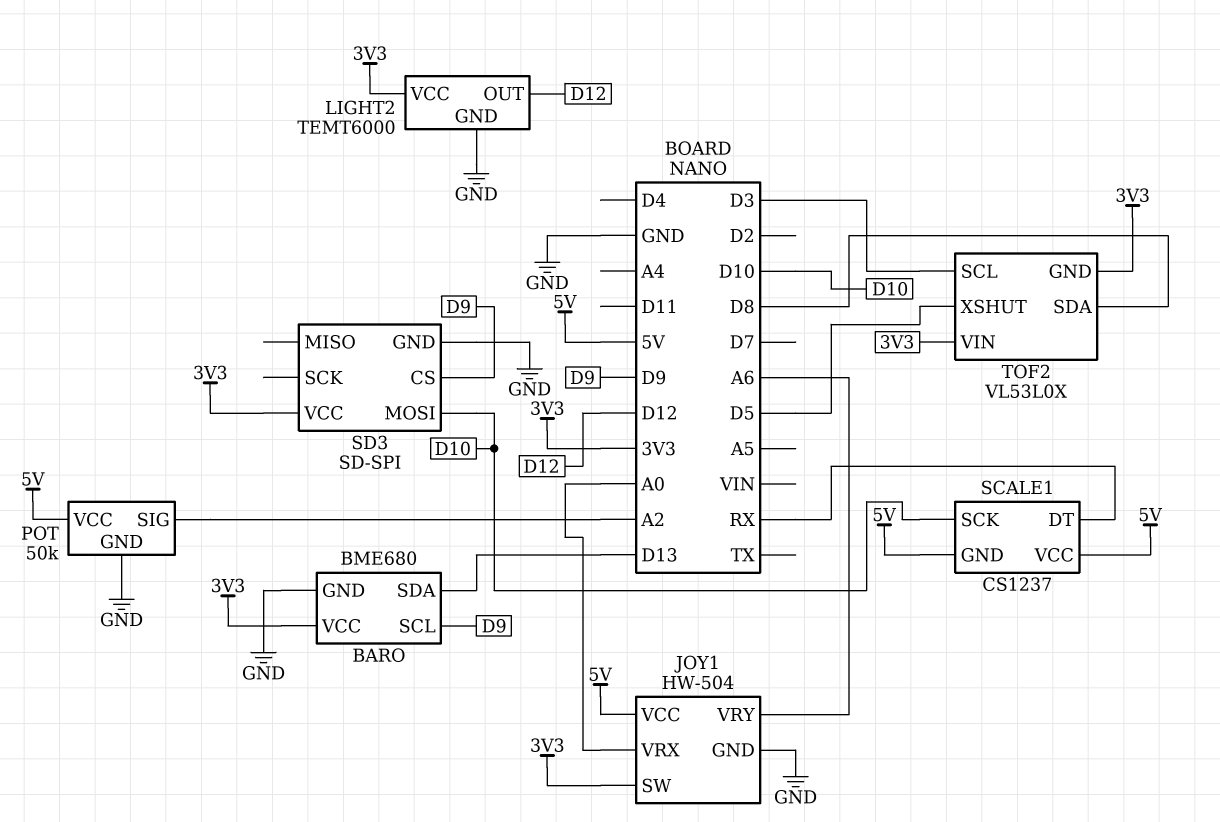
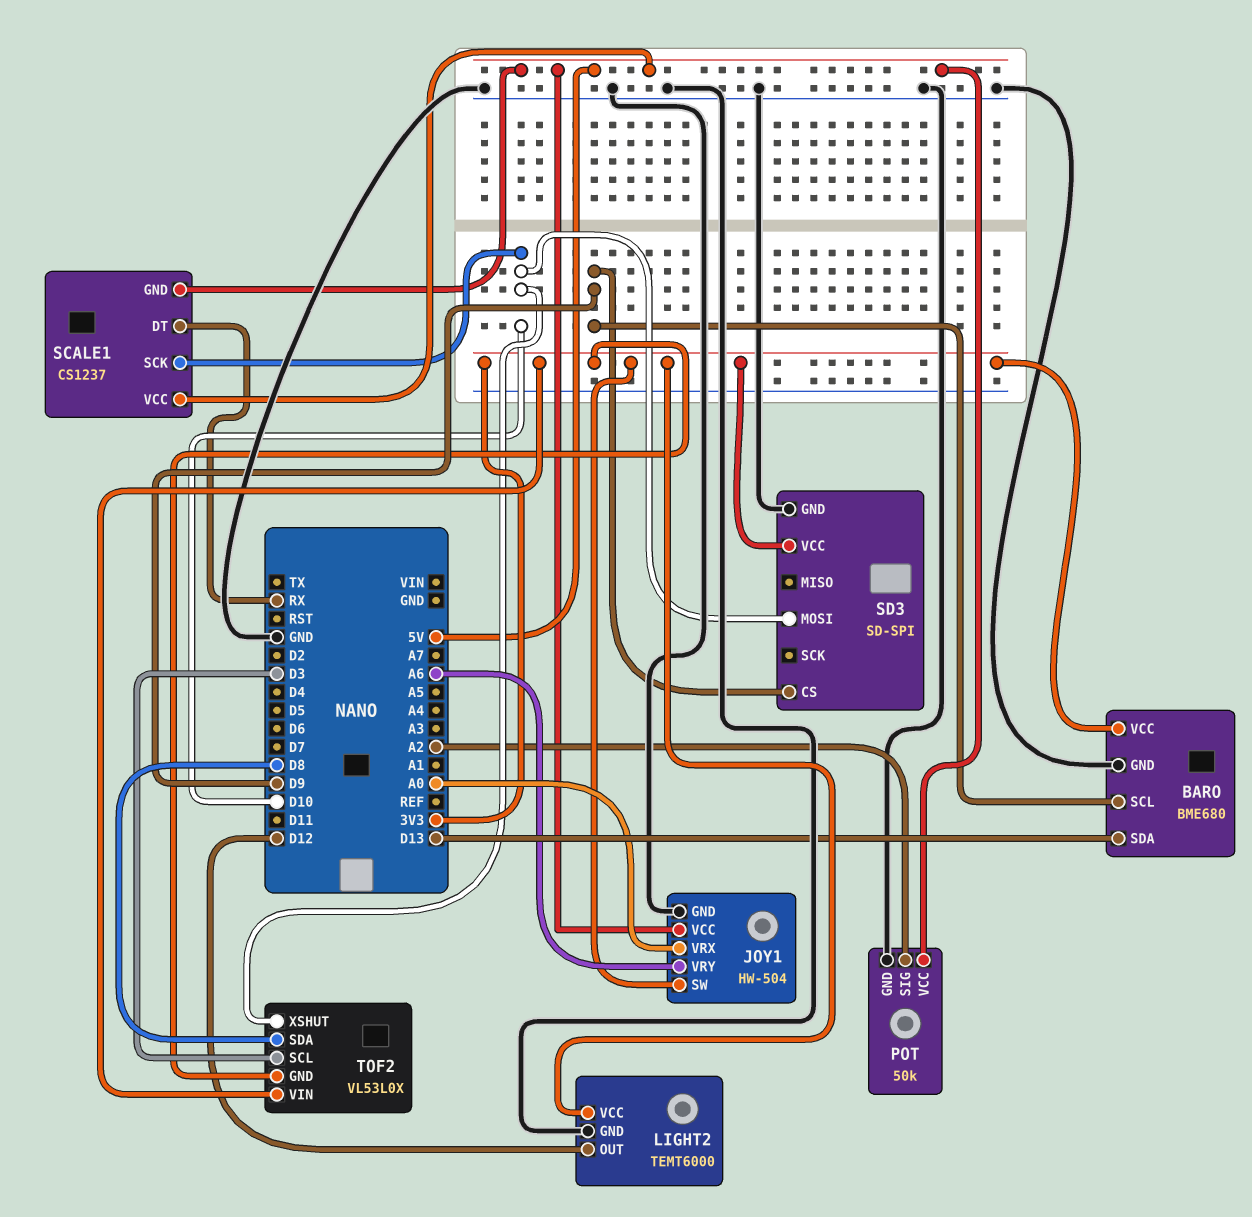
TOF2 pin XSHUT: D5 -> D10

